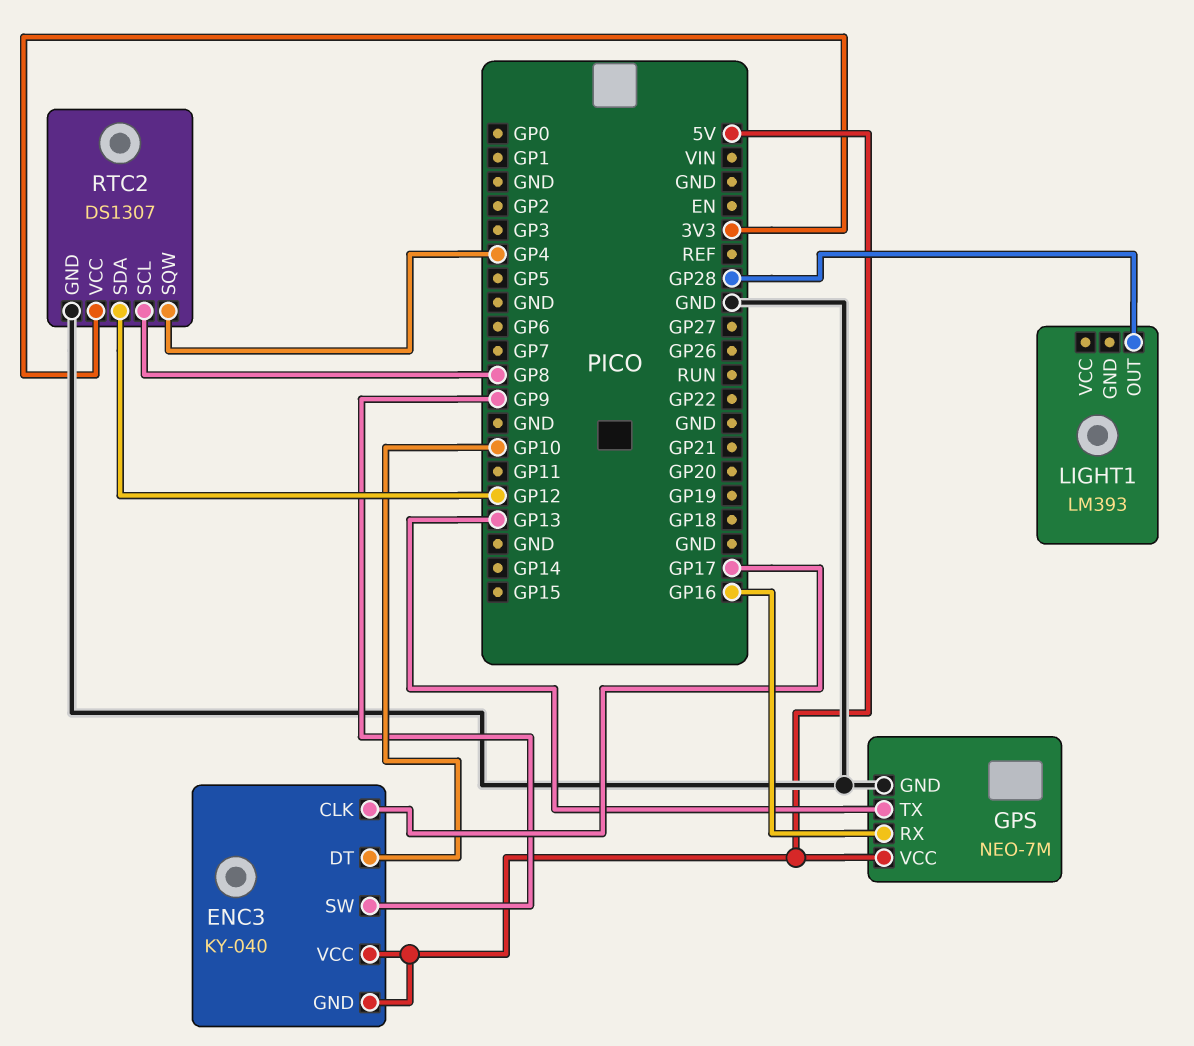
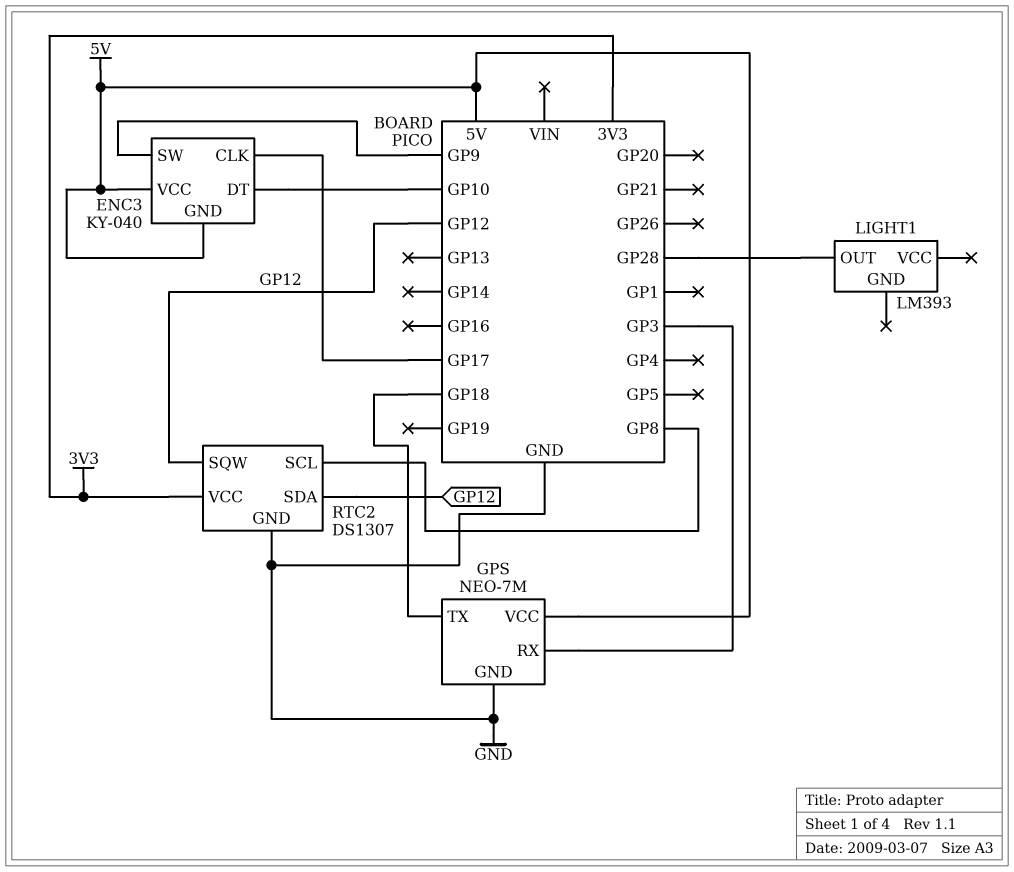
GPS pin RX: GP16 -> GP3
GPS pin TX: GP13 -> GP18
RTC2 pin SQW: GP4 -> GP12

